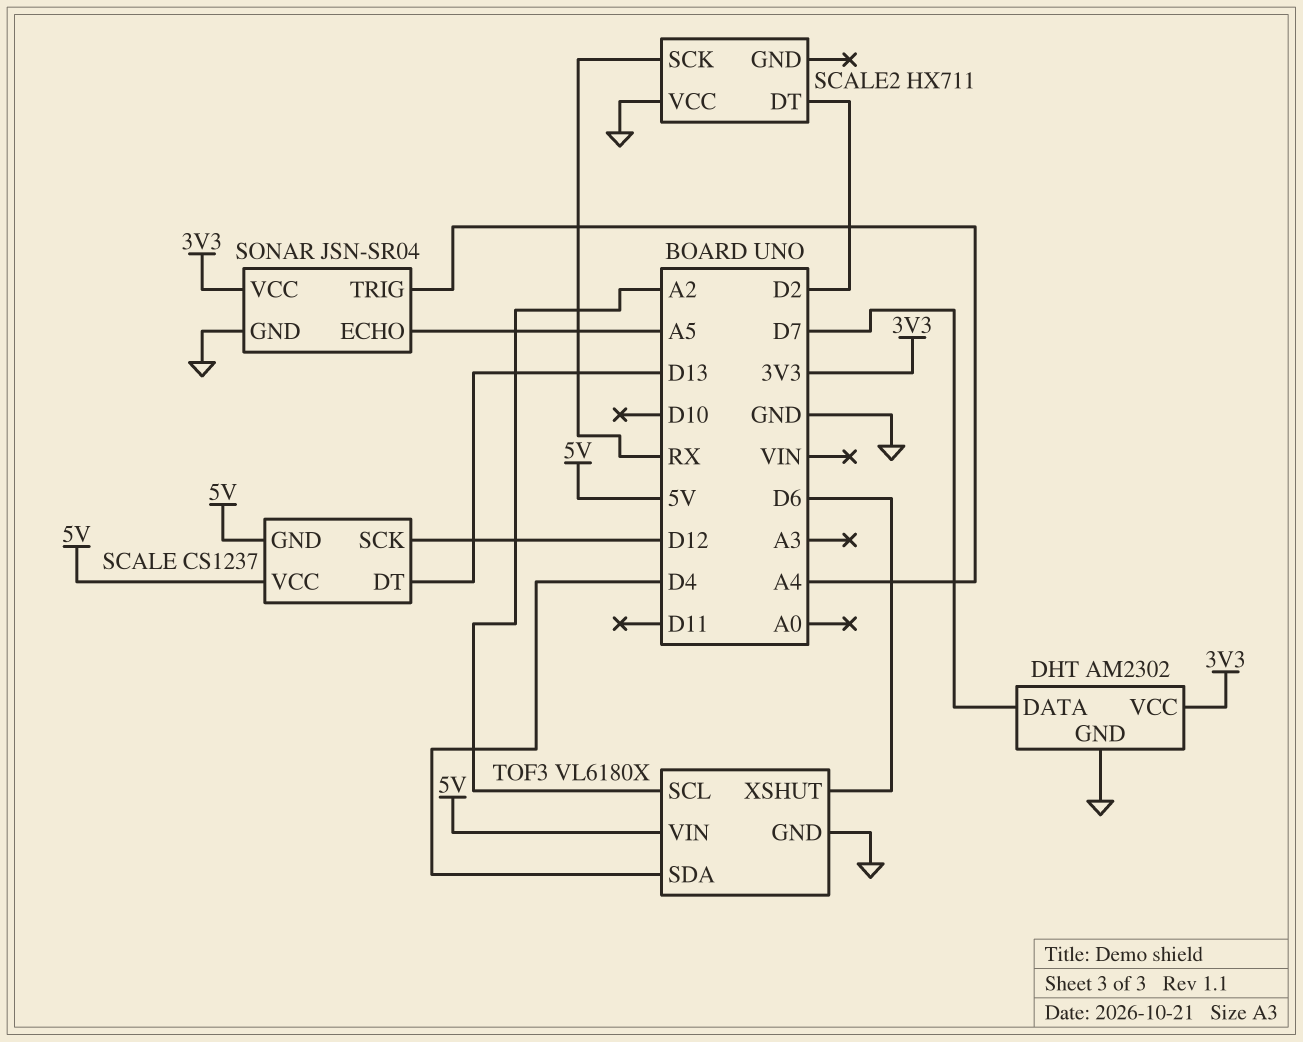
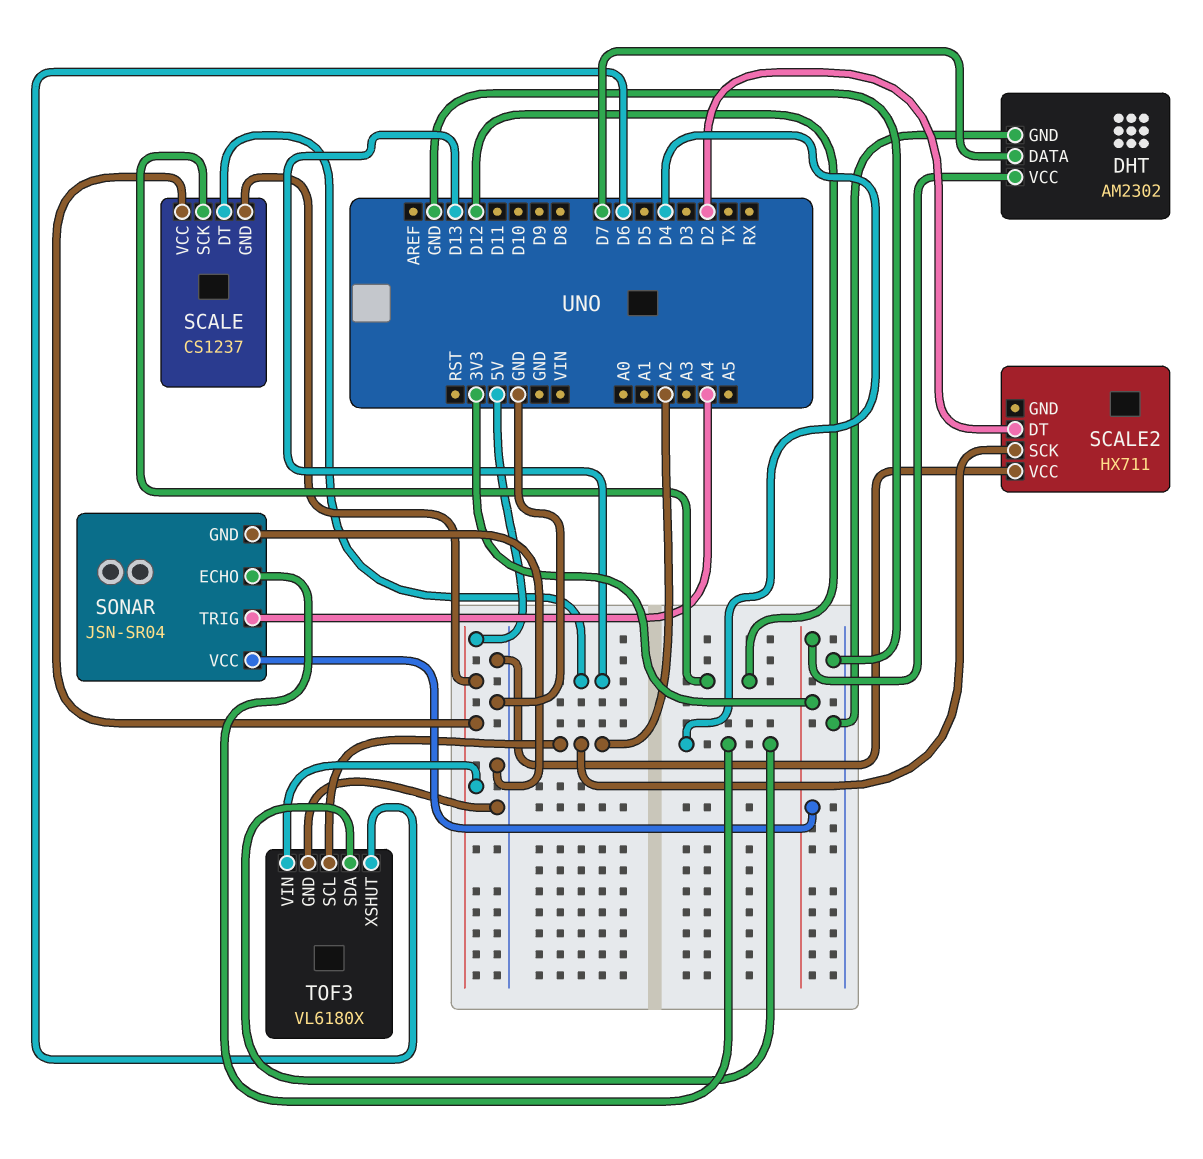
SCALE2 pin SCK: RX -> A2
SONAR pin ECHO: A5 -> D4

